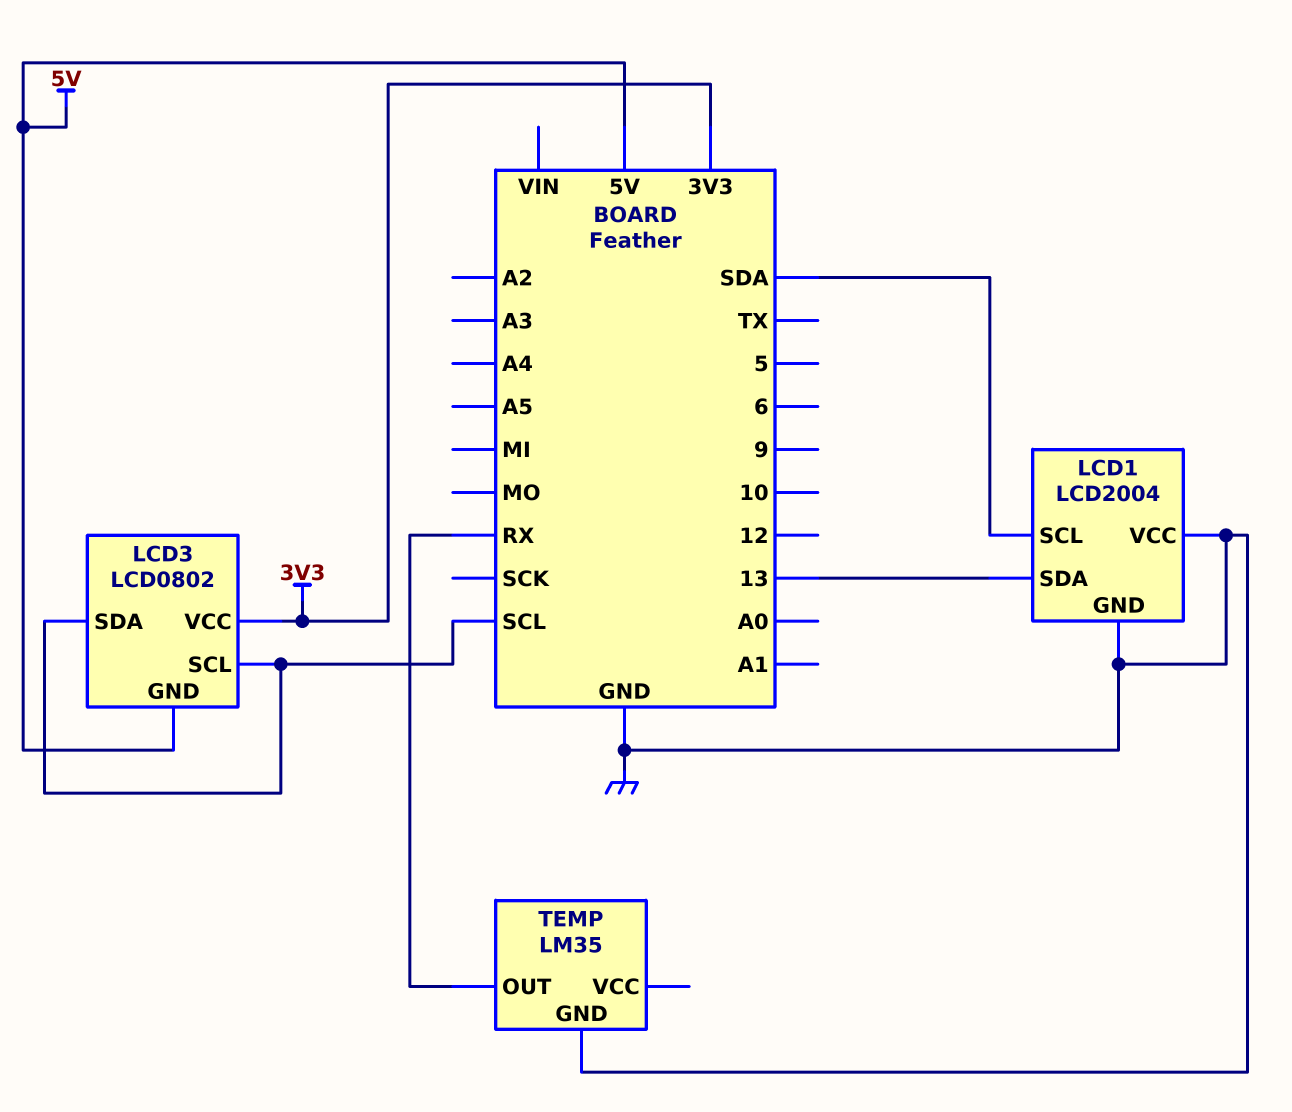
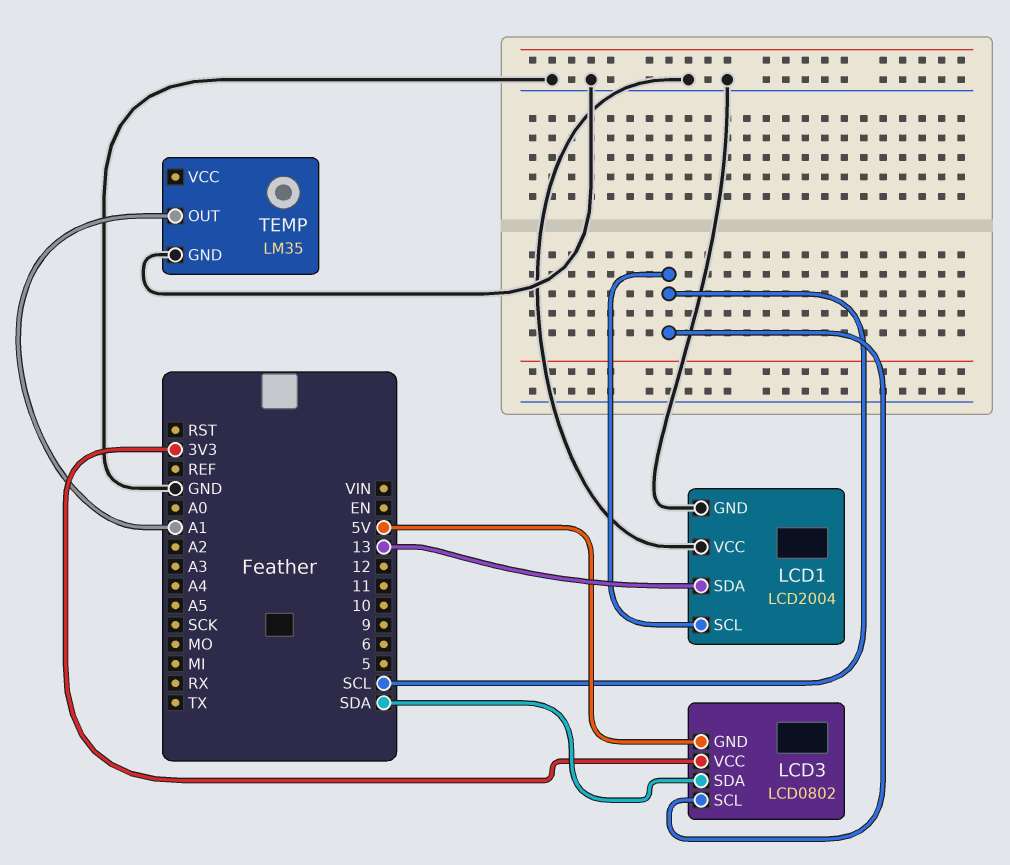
LCD1 pin SCL: SDA -> SCL
LCD3 pin SDA: SCL -> SDA
TEMP pin OUT: RX -> A1

